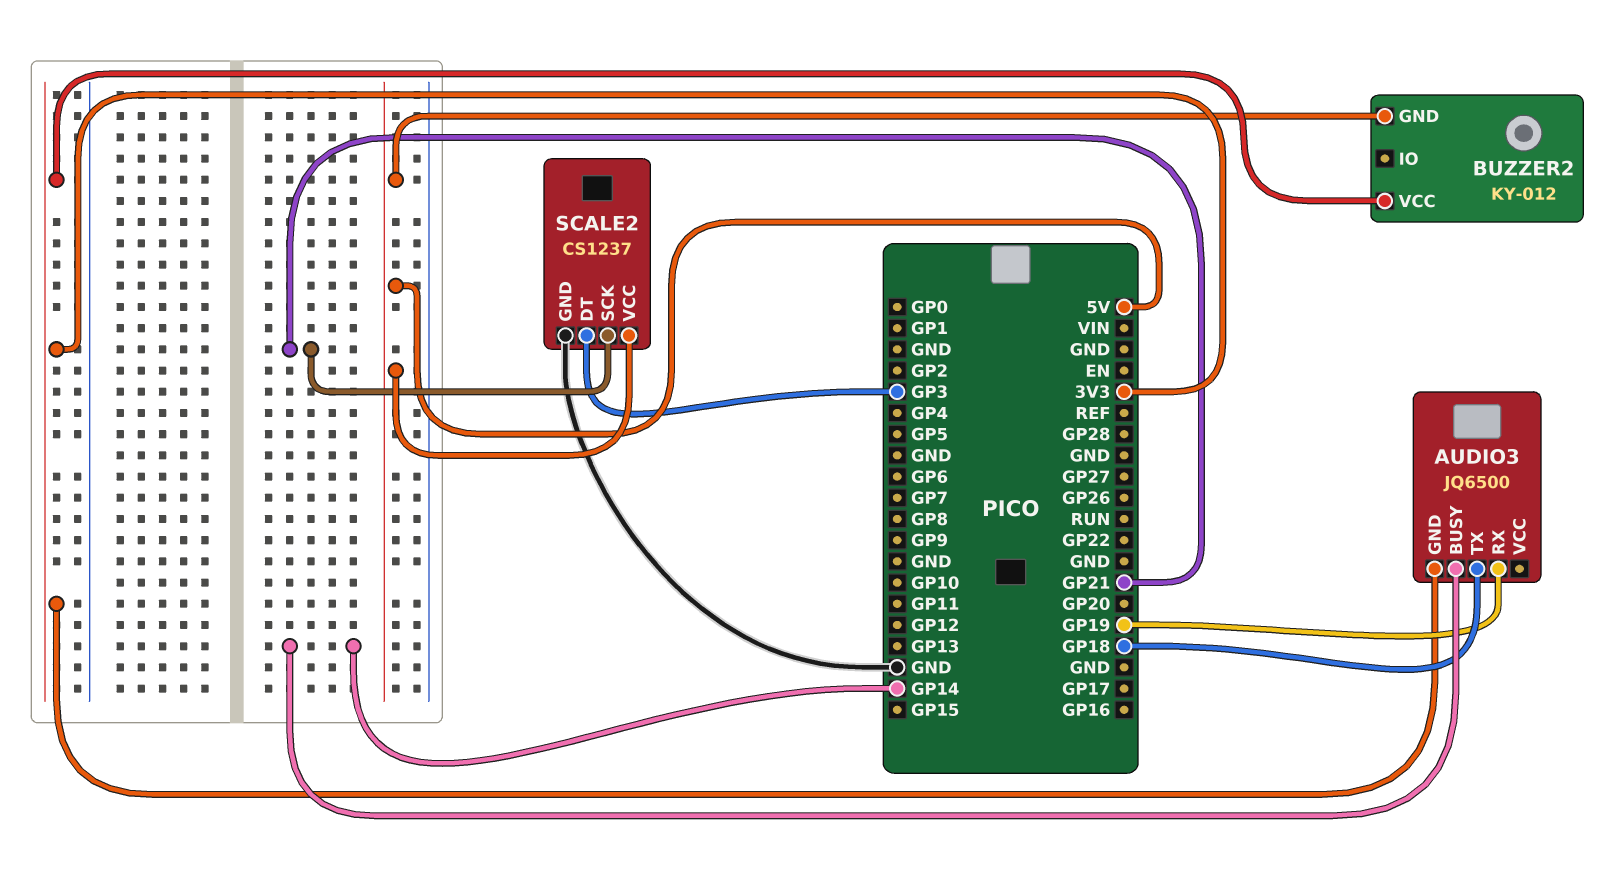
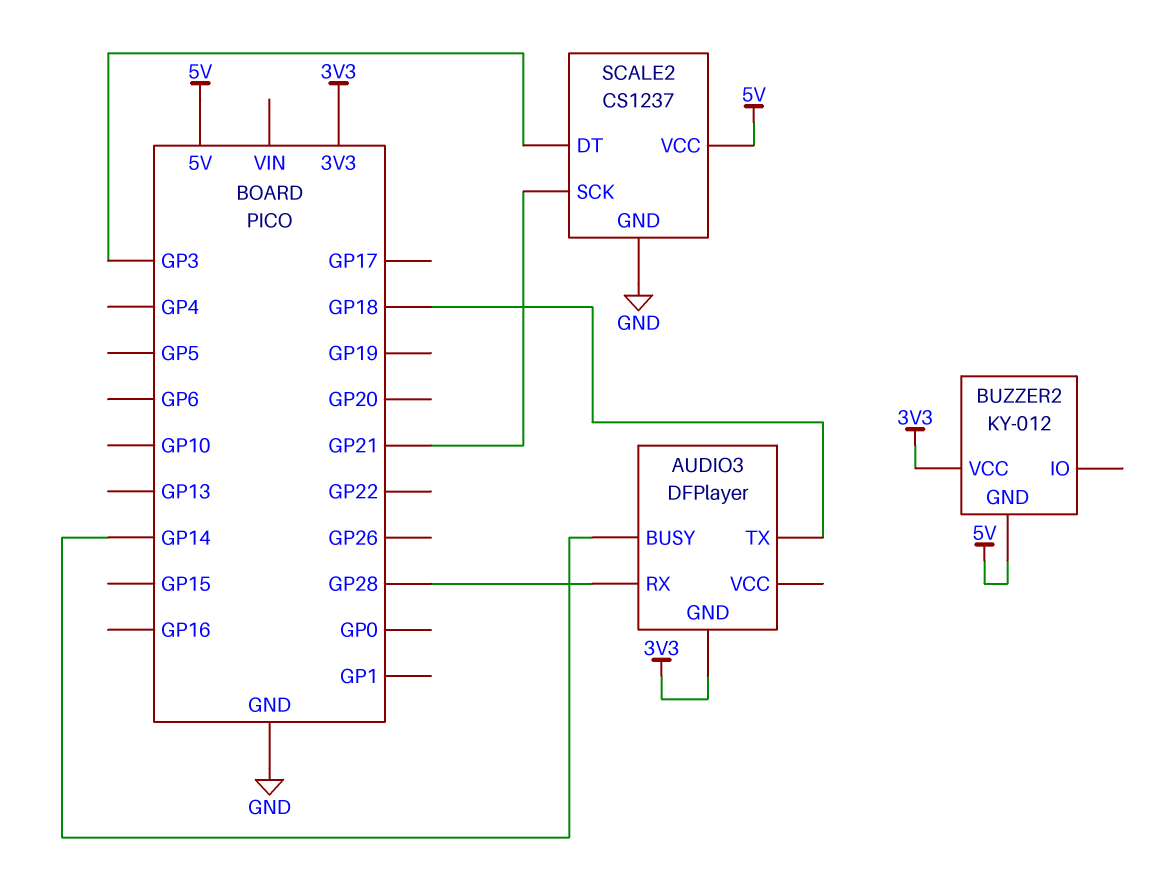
AUDIO3: JQ6500 -> DFPlayer
AUDIO3 pin RX: GP19 -> GP28

